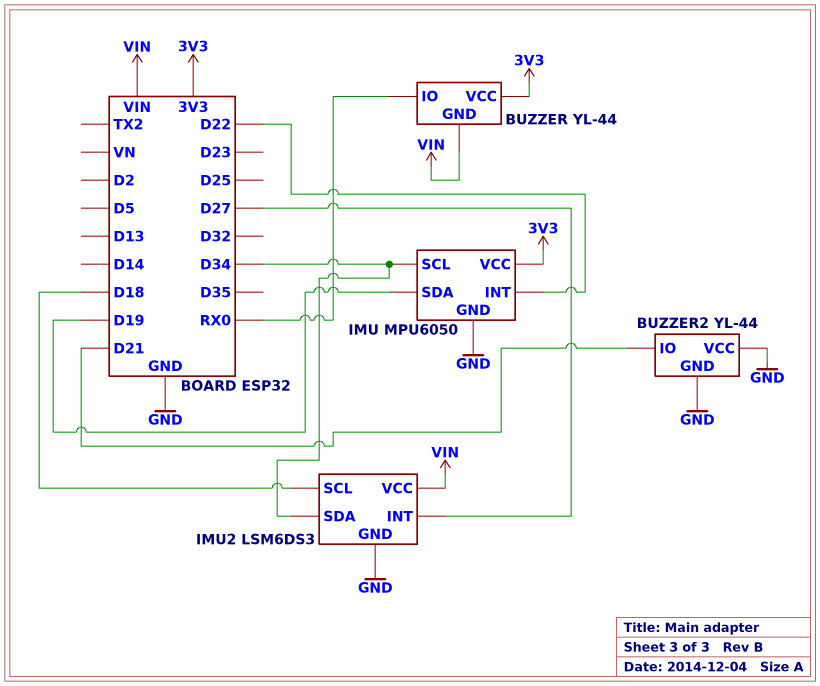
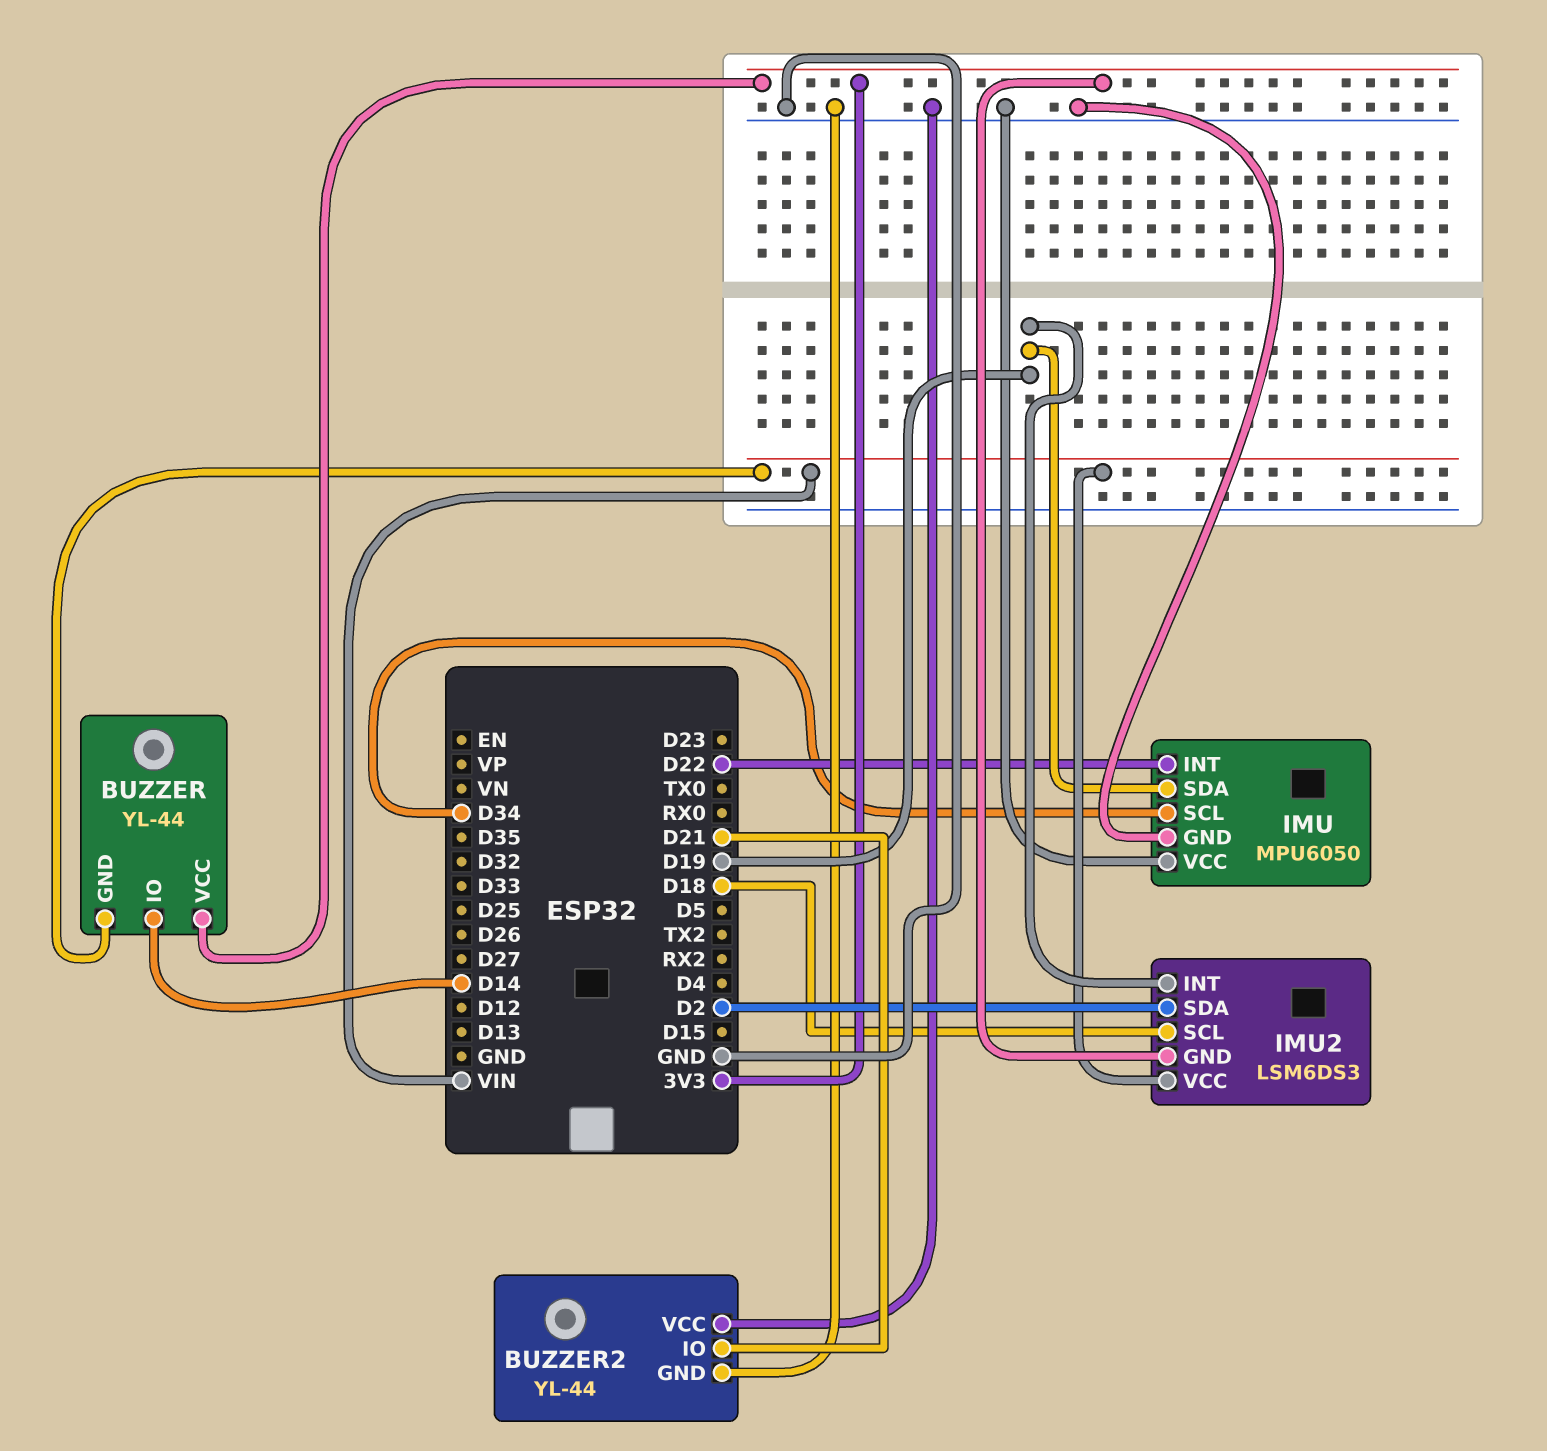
BUZZER pin IO: RX0 -> D14
IMU pin VCC: 3V3 -> GND
IMU2 pin GND: GND -> 3V3
IMU2 pin INT: D27 -> D19
IMU2 pin SDA: D34 -> D2

